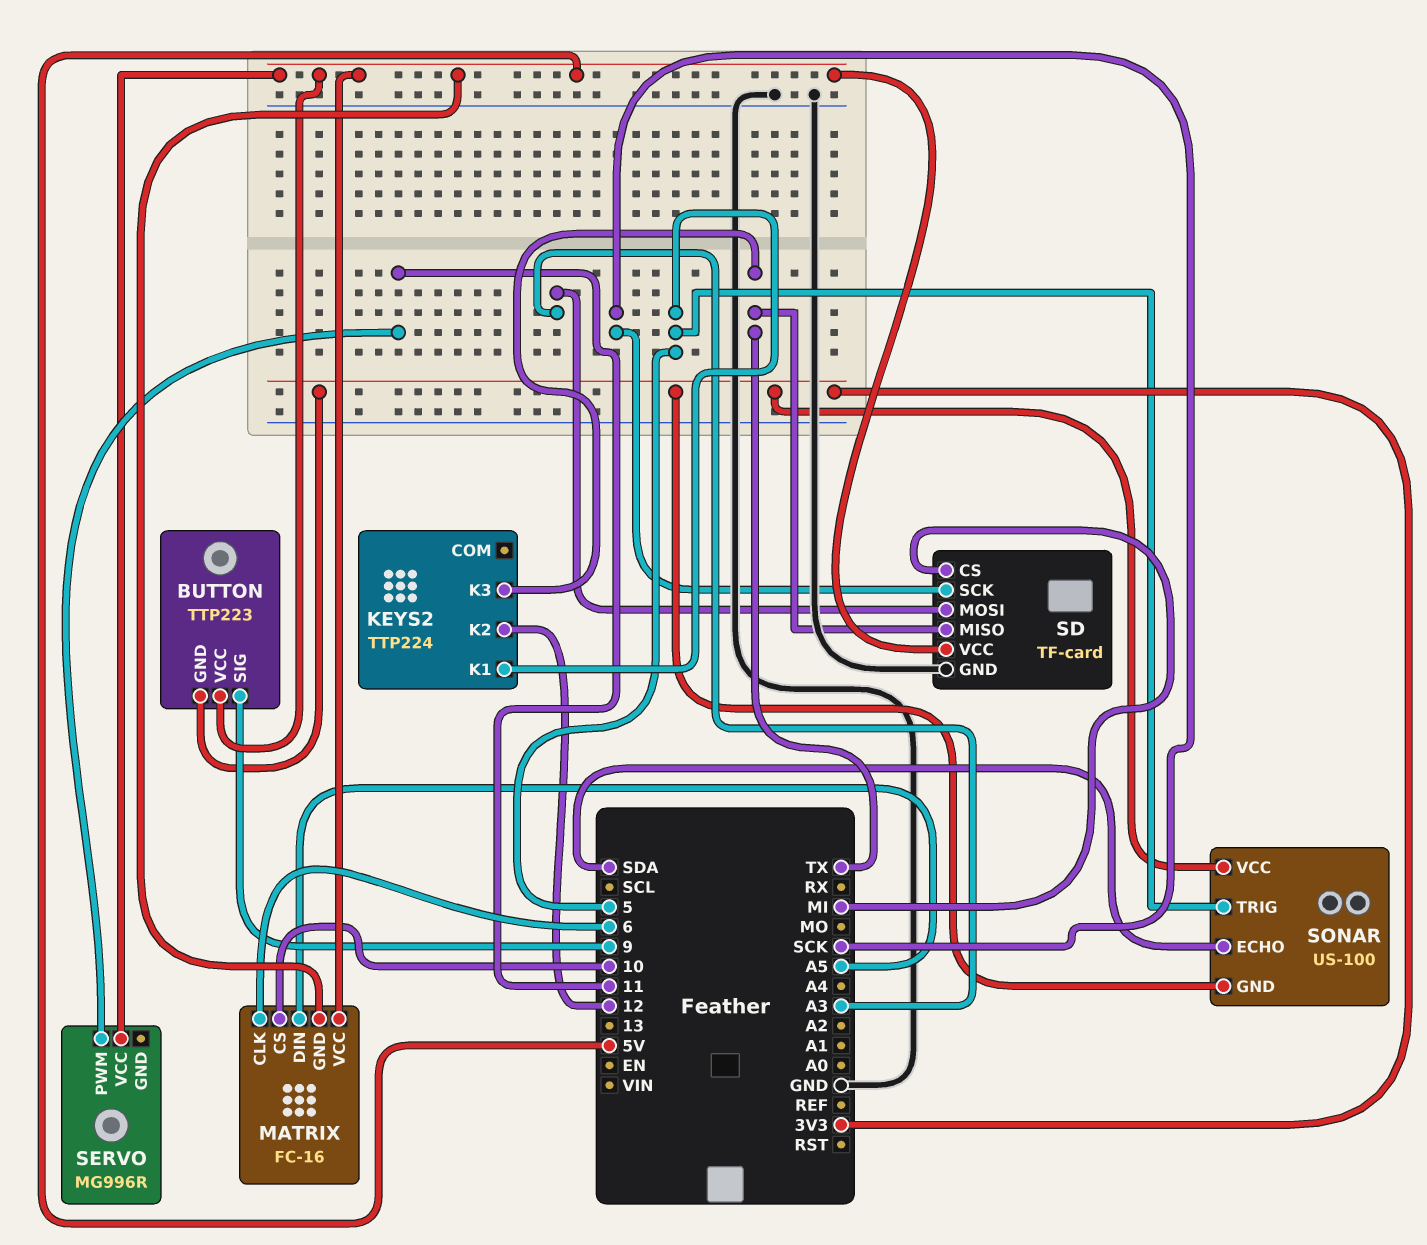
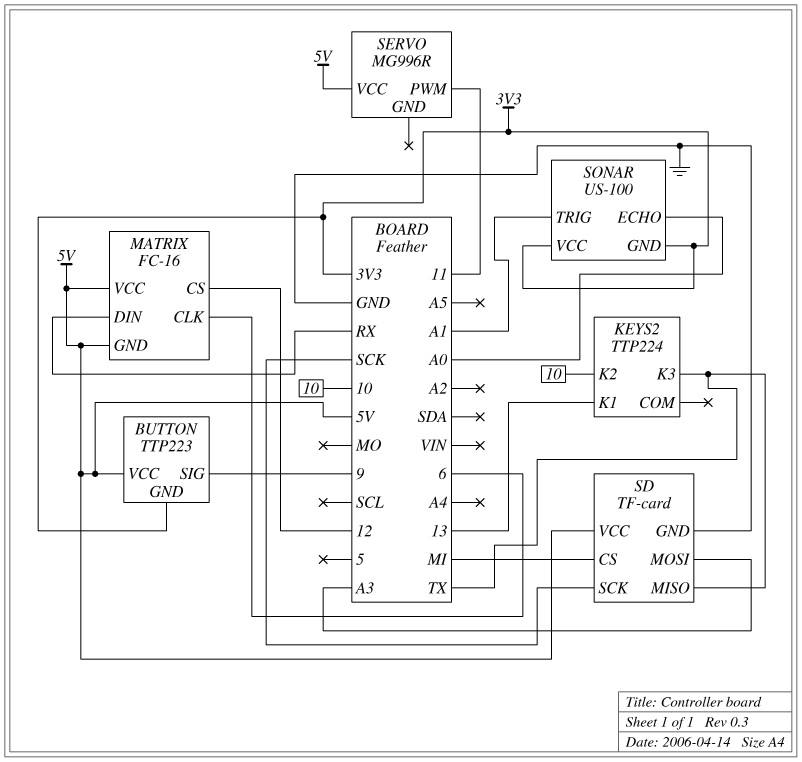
KEYS2 pin K1: 5 -> 13
KEYS2 pin K2: 12 -> 10
MATRIX pin CS: 10 -> 12
MATRIX pin DIN: A5 -> RX
SONAR pin ECHO: SDA -> A0
SONAR pin TRIG: 5 -> A1

